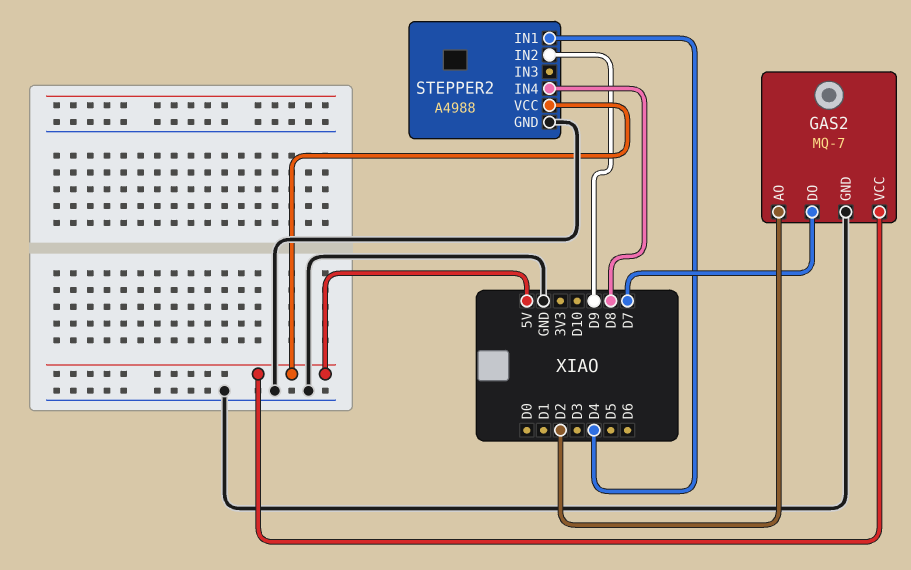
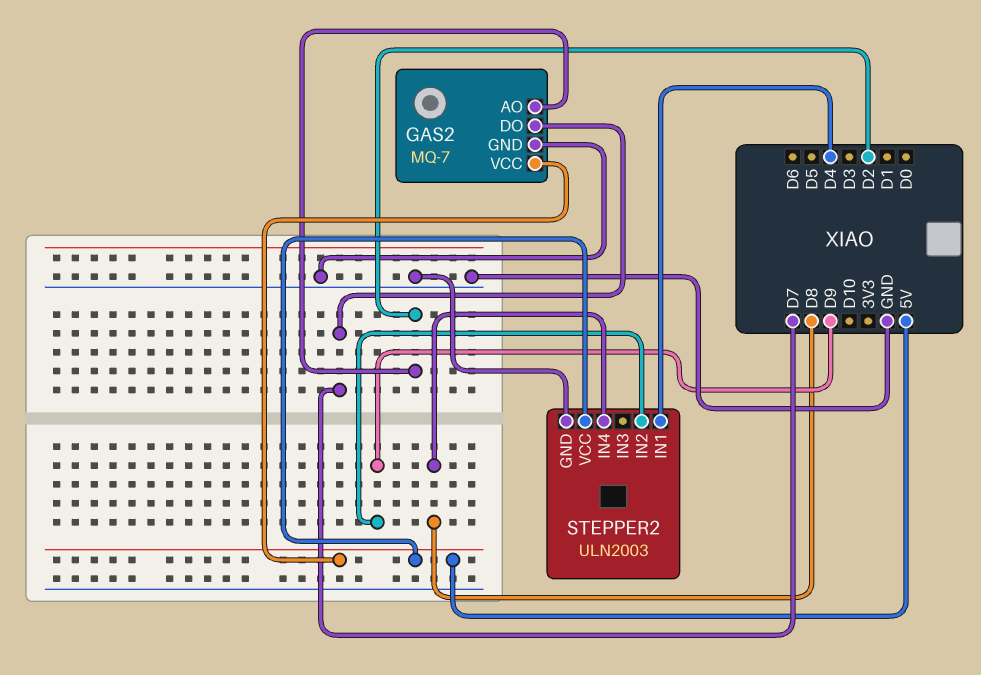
STEPPER2: A4988 -> ULN2003

